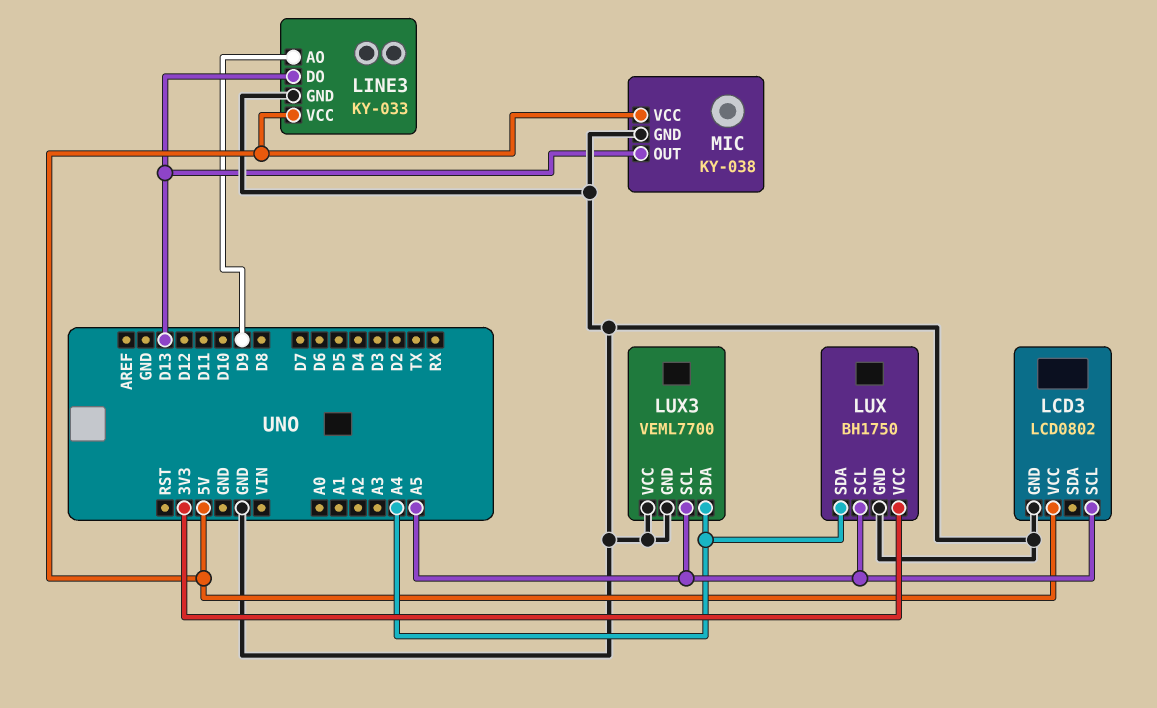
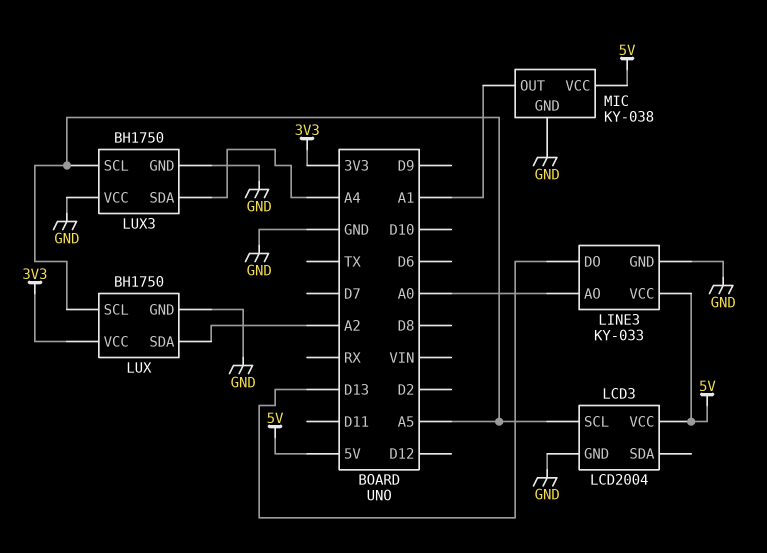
LCD3: LCD0802 -> LCD2004
LINE3 pin AO: D9 -> A0
LUX pin SDA: A4 -> A2
LUX3: VEML7700 -> BH1750
MIC pin OUT: D13 -> A1

